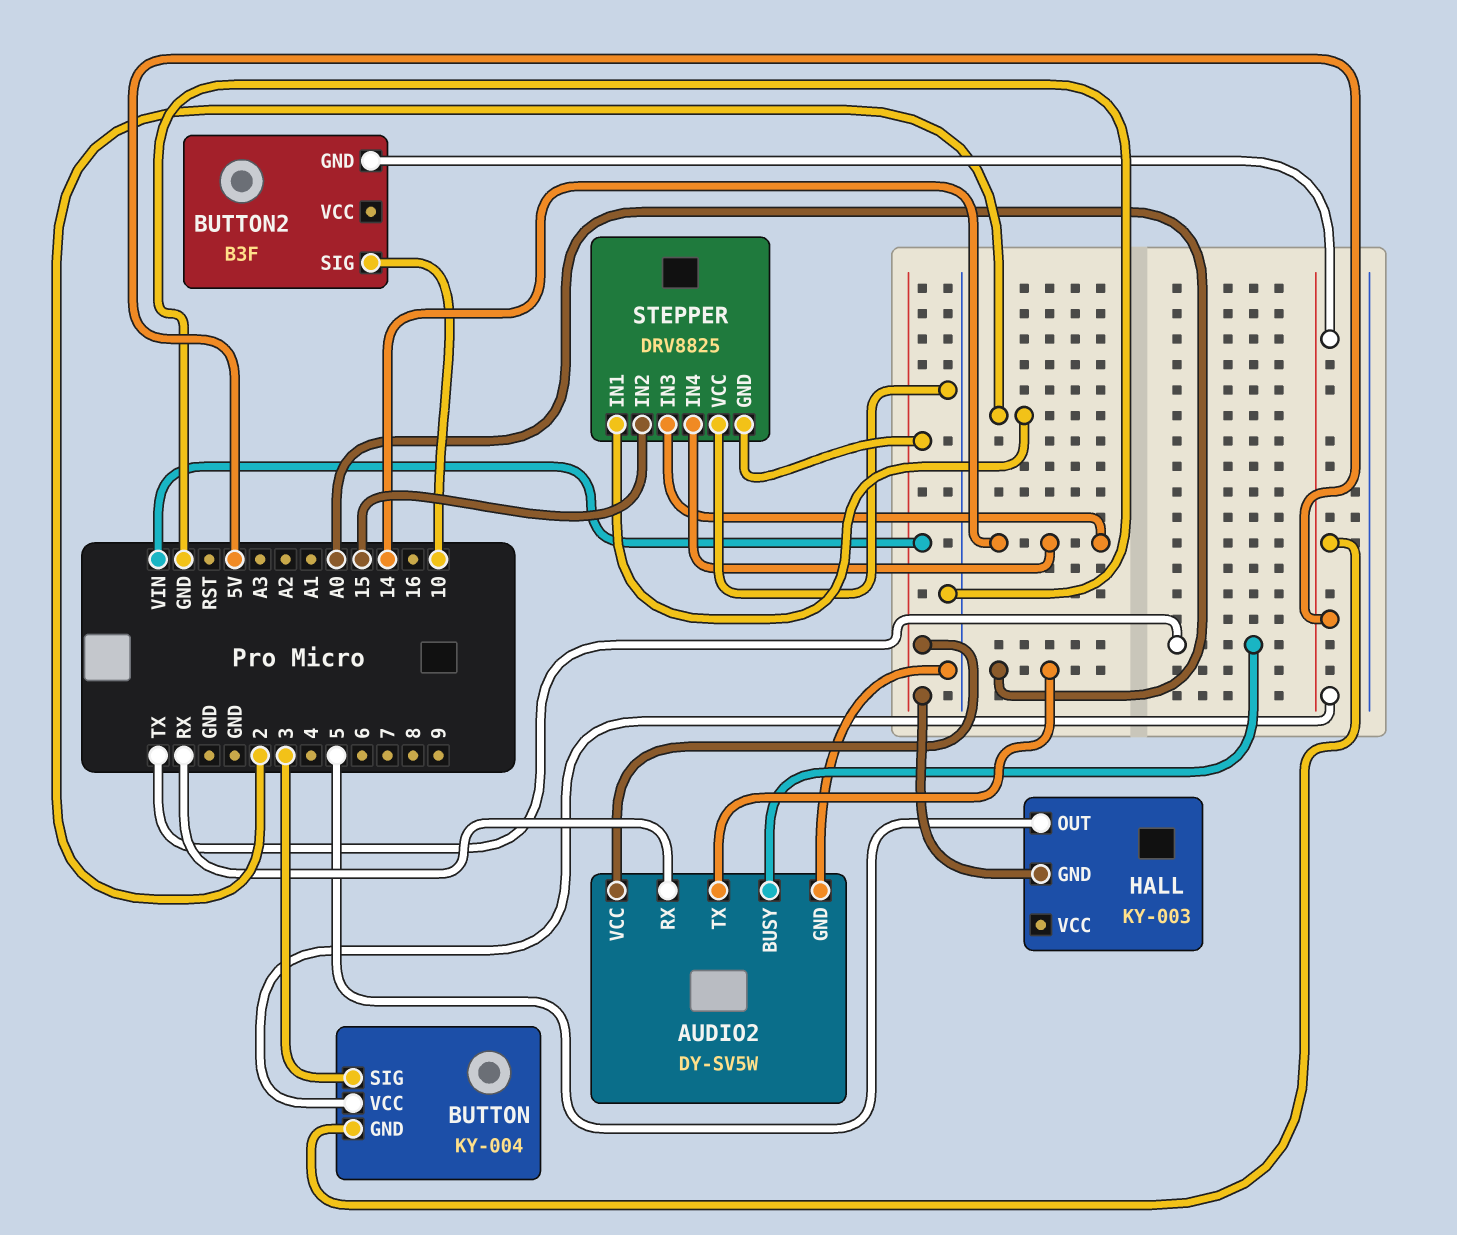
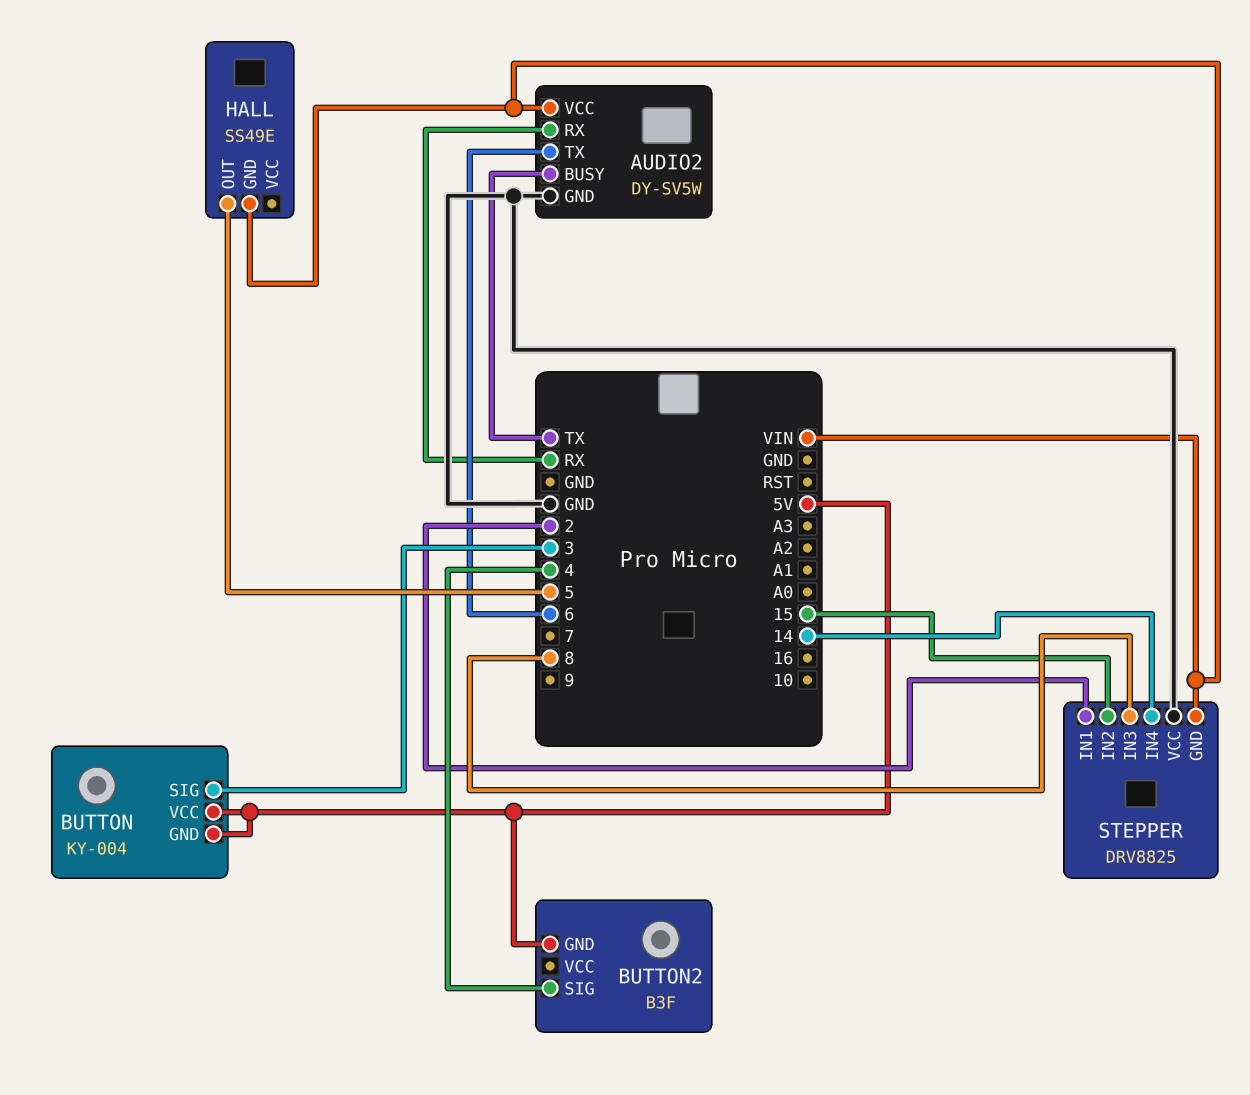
AUDIO2 pin TX: A0 -> 6
BUTTON2 pin SIG: 10 -> 4
HALL: KY-003 -> SS49E
STEPPER pin IN3: 14 -> 8

